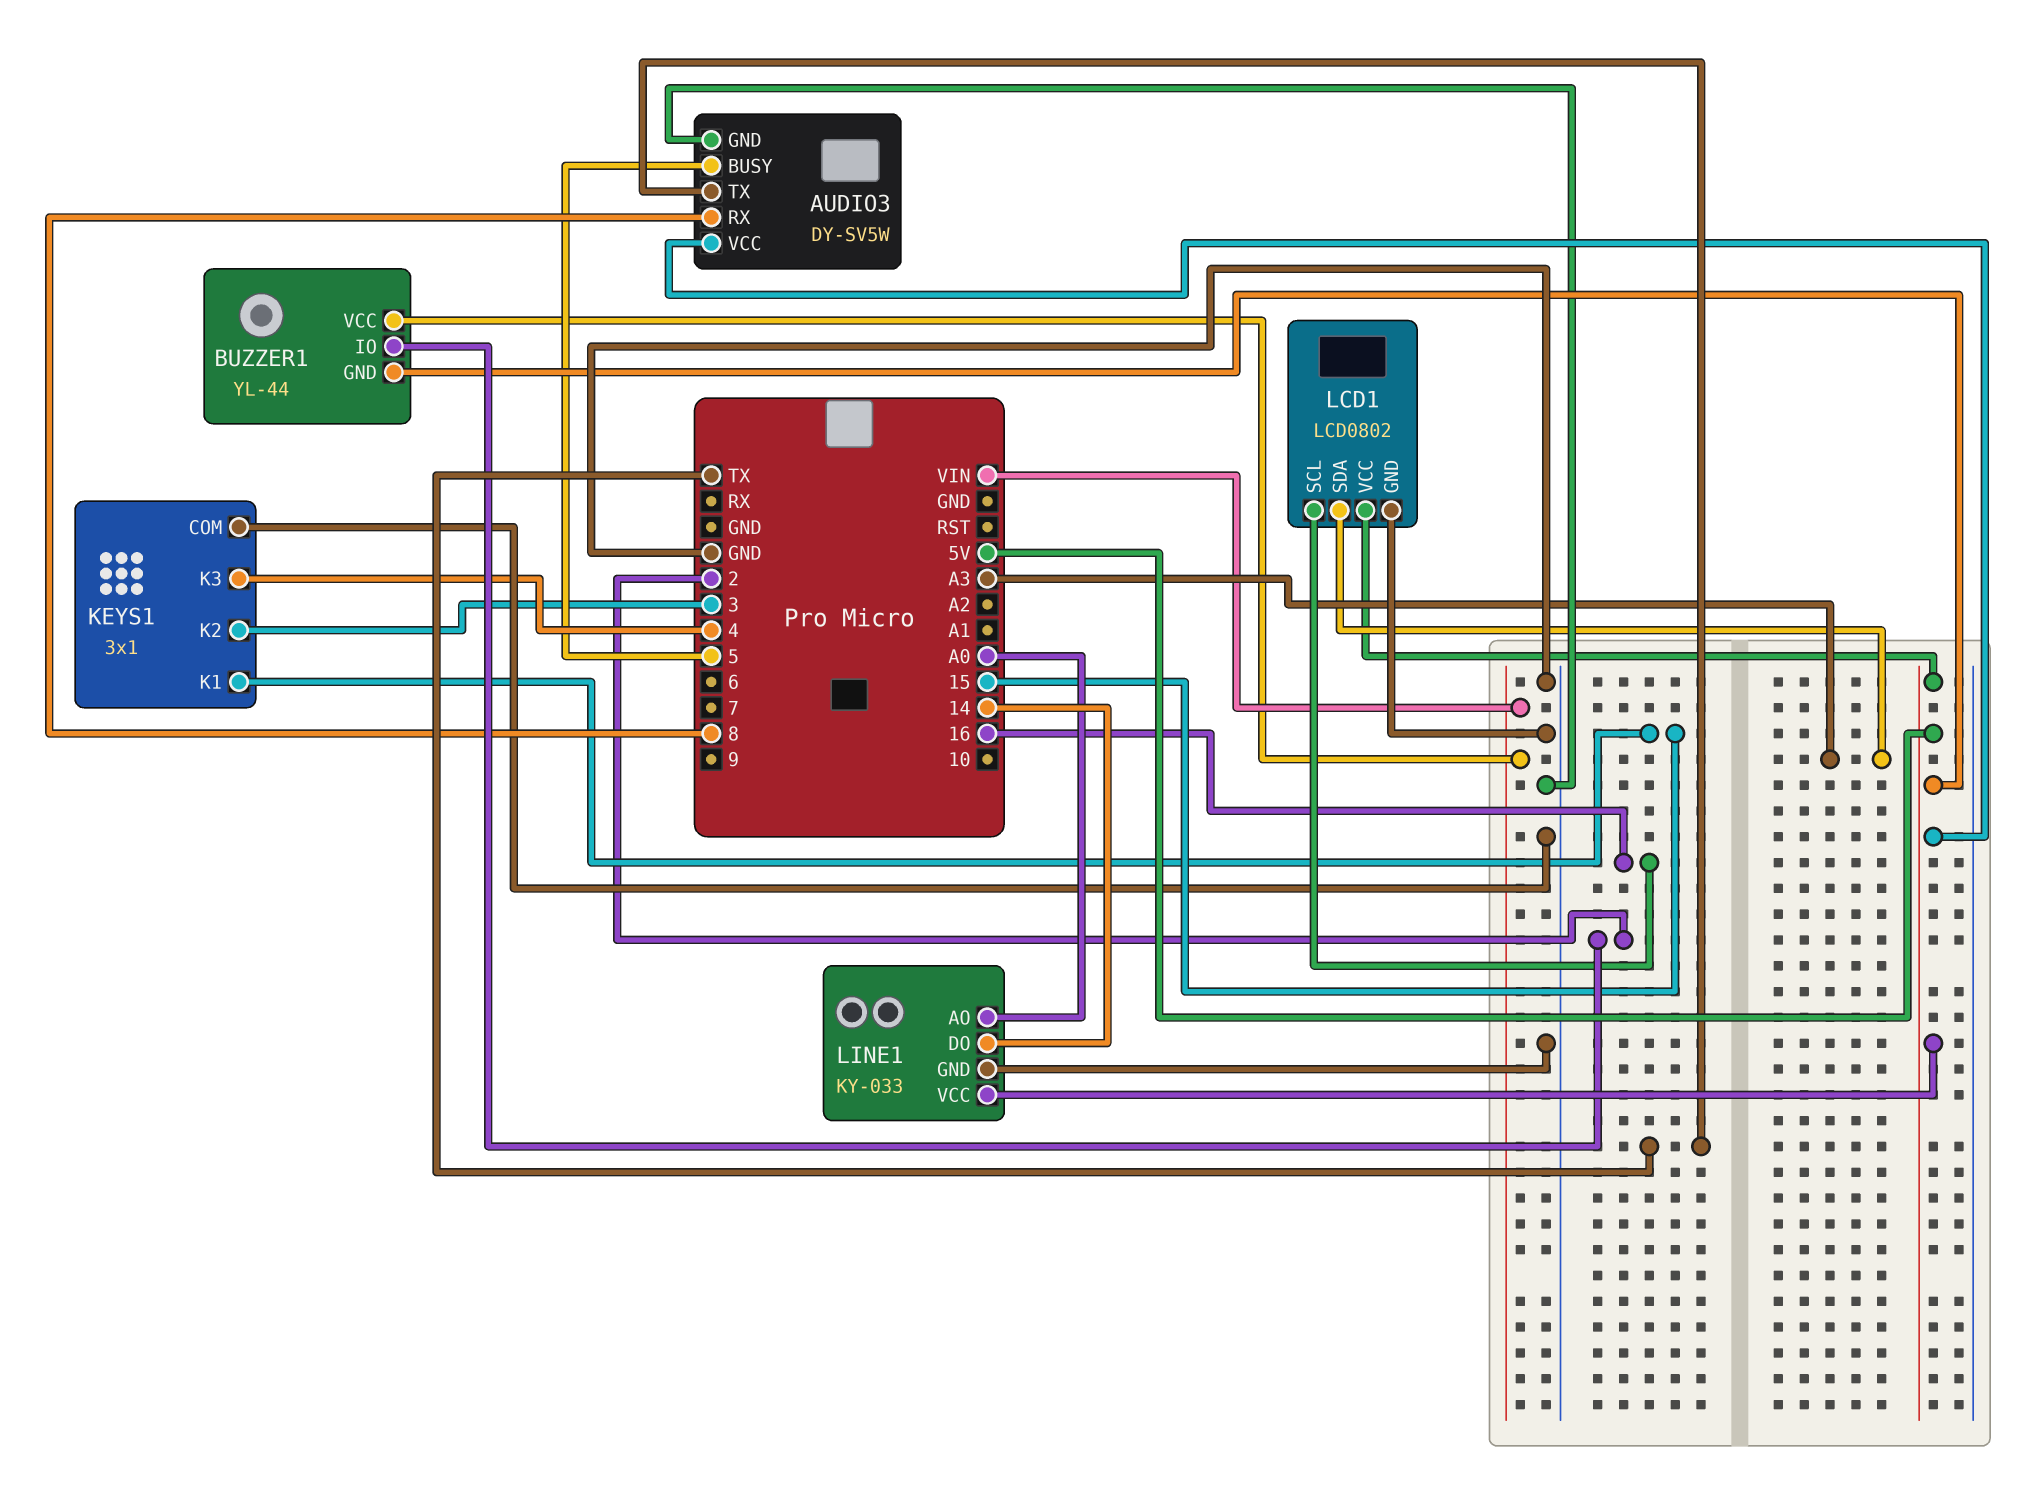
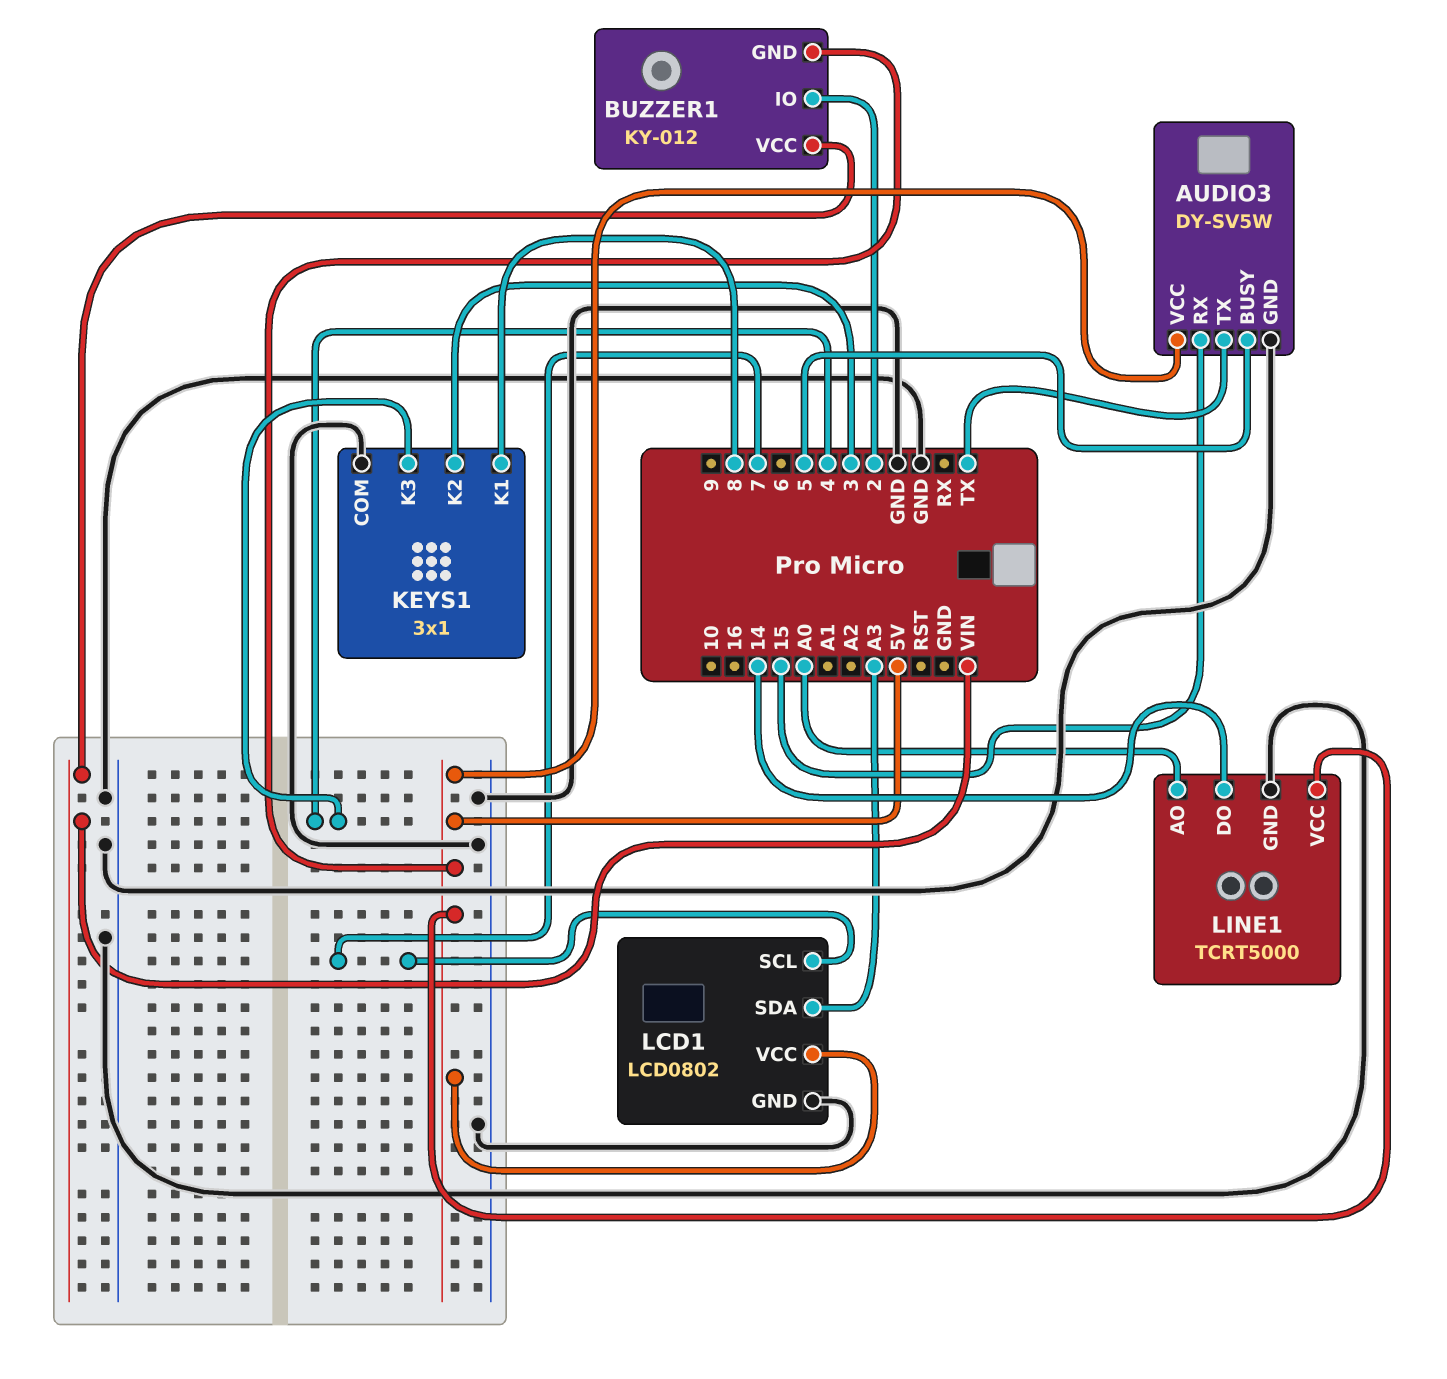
AUDIO3 pin RX: 8 -> 15
BUZZER1: YL-44 -> KY-012
KEYS1 pin K1: 15 -> 8
LCD1 pin SCL: 16 -> 7
LINE1: KY-033 -> TCRT5000

